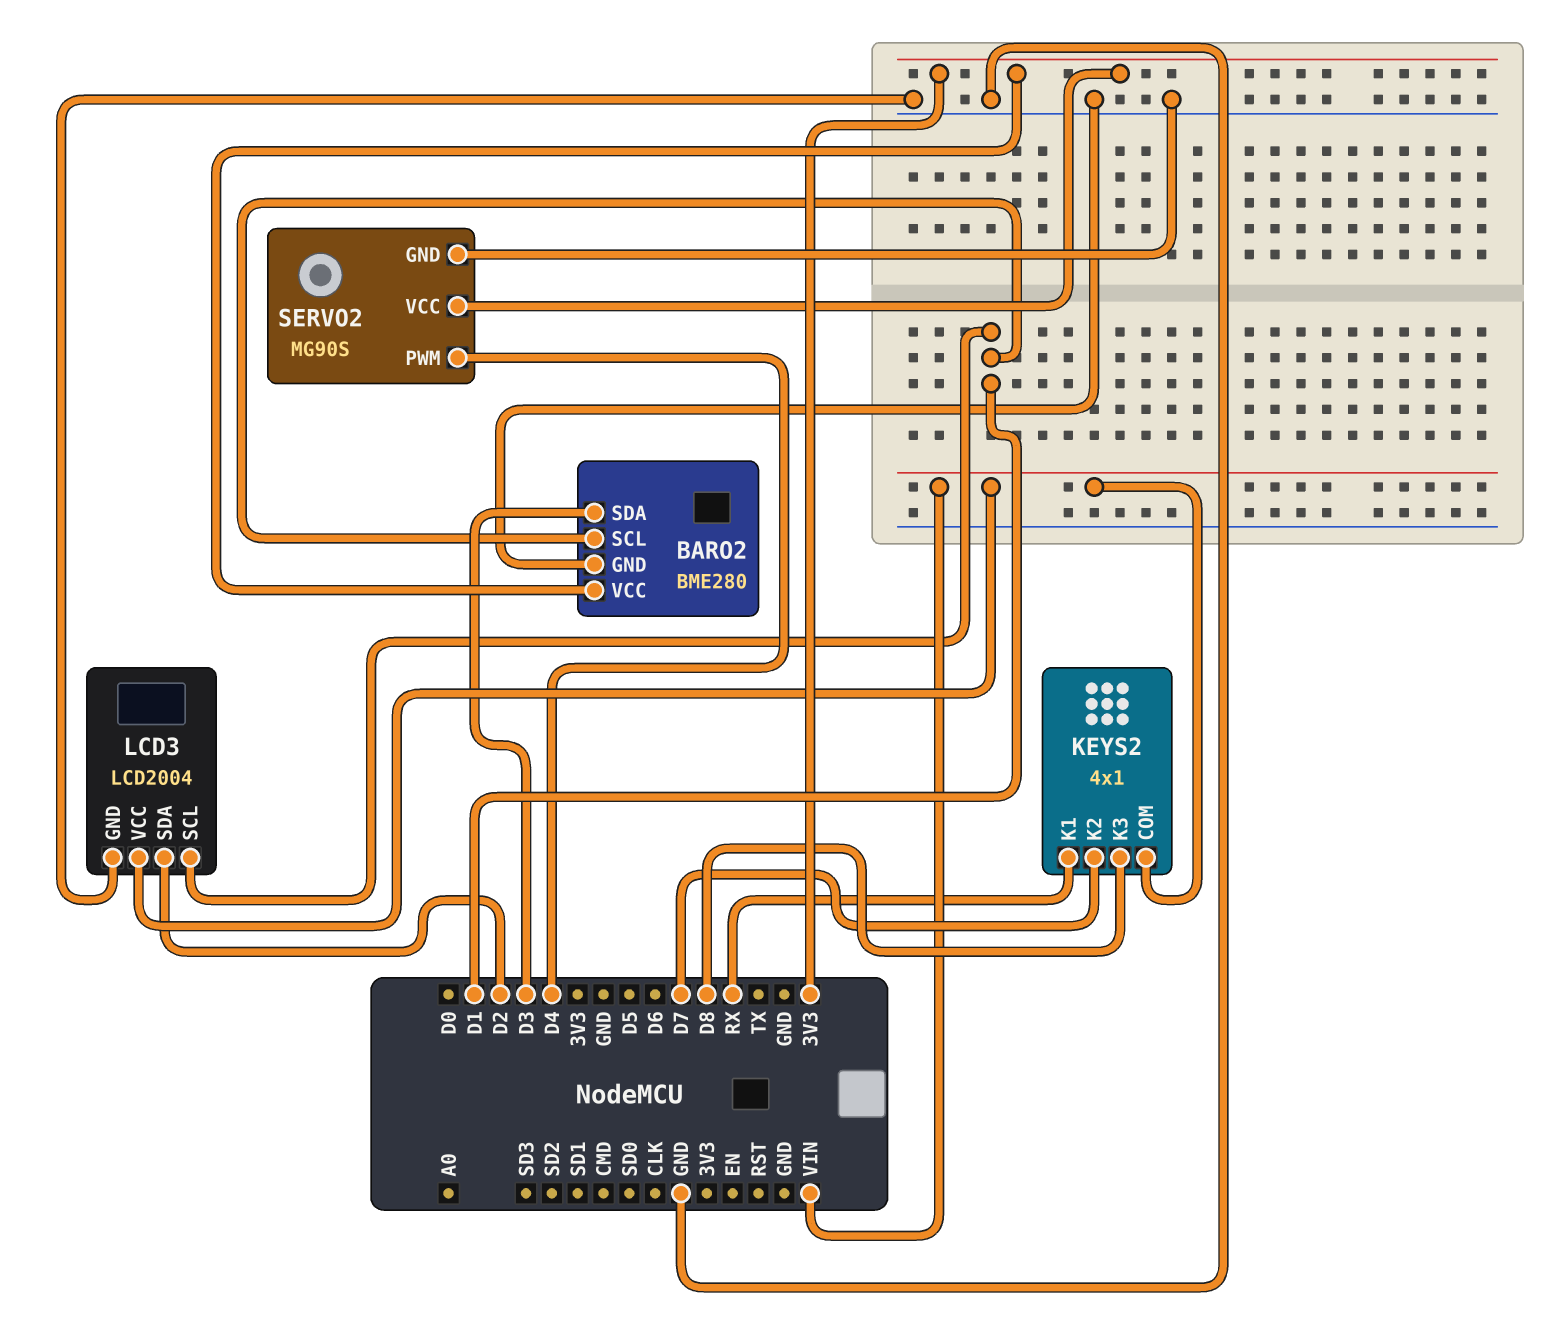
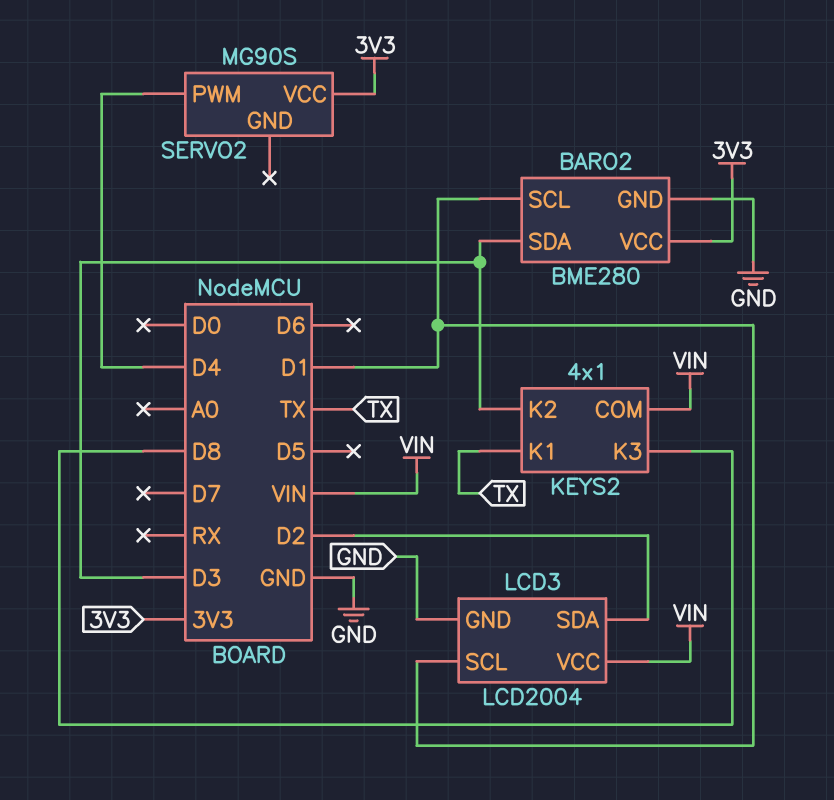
KEYS2 pin K1: RX -> TX
KEYS2 pin K2: D7 -> D3
SERVO2 pin GND: GND -> none

